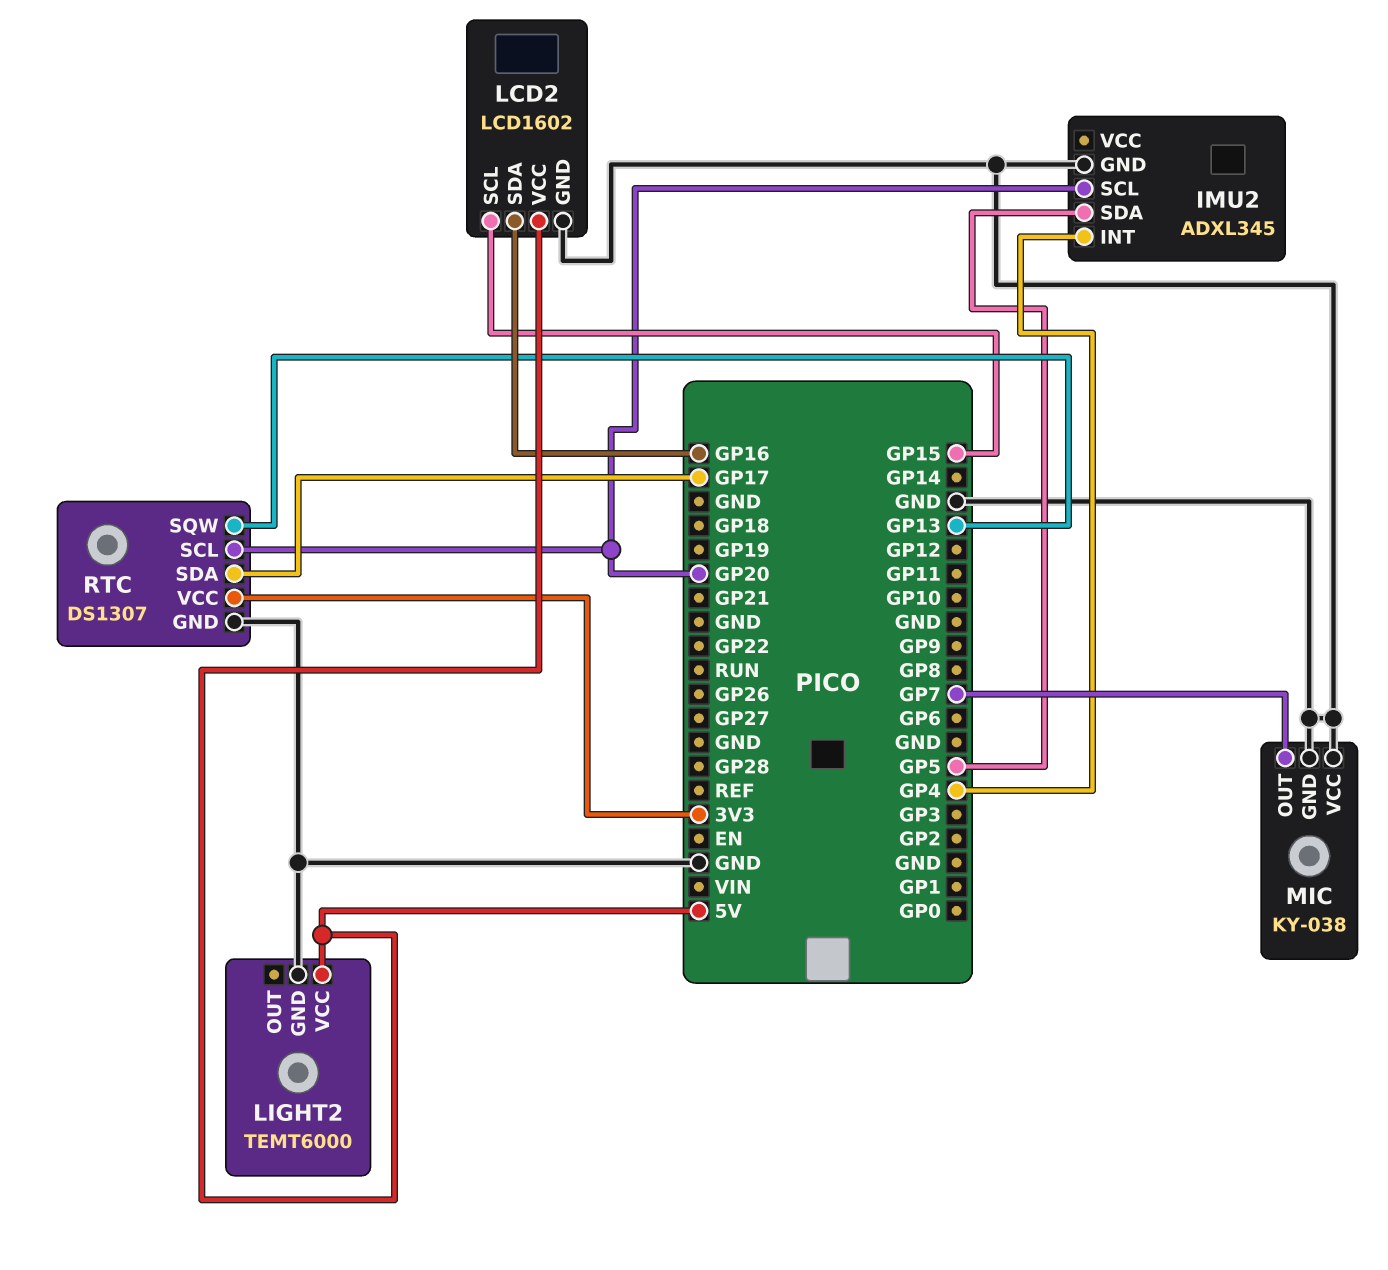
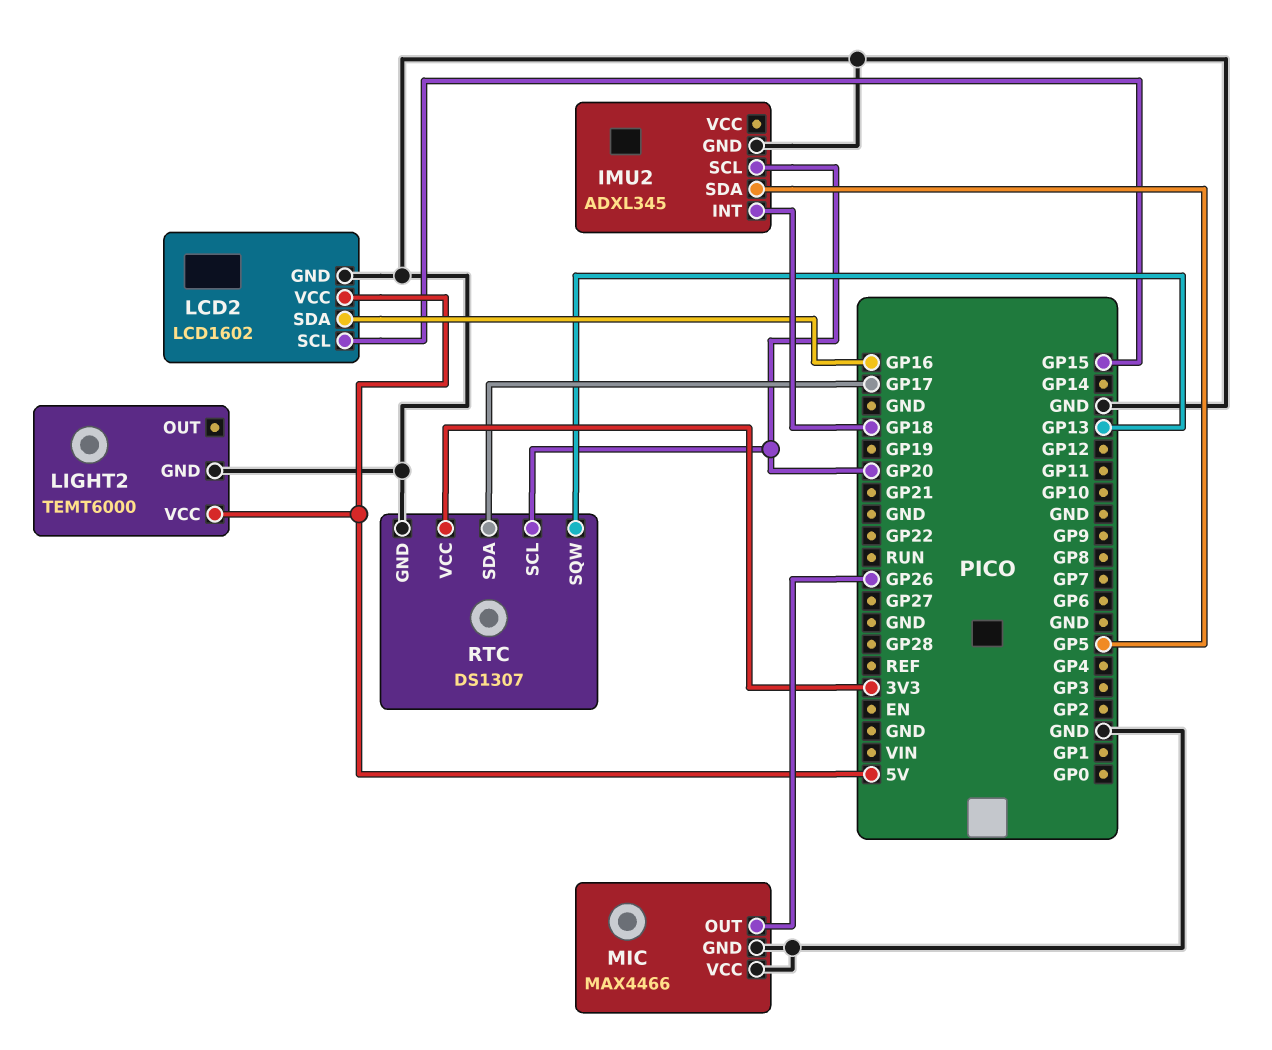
IMU2 pin INT: GP4 -> GP18
MIC: KY-038 -> MAX4466
MIC pin OUT: GP7 -> GP26

